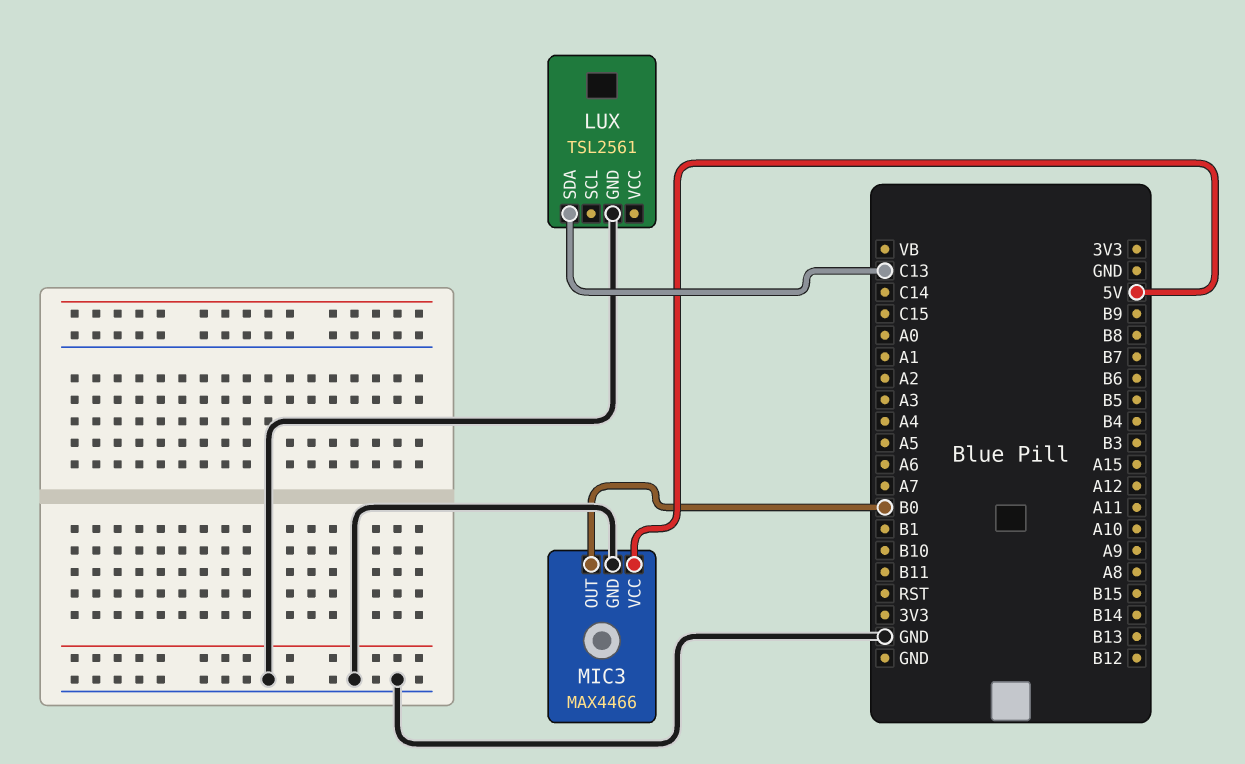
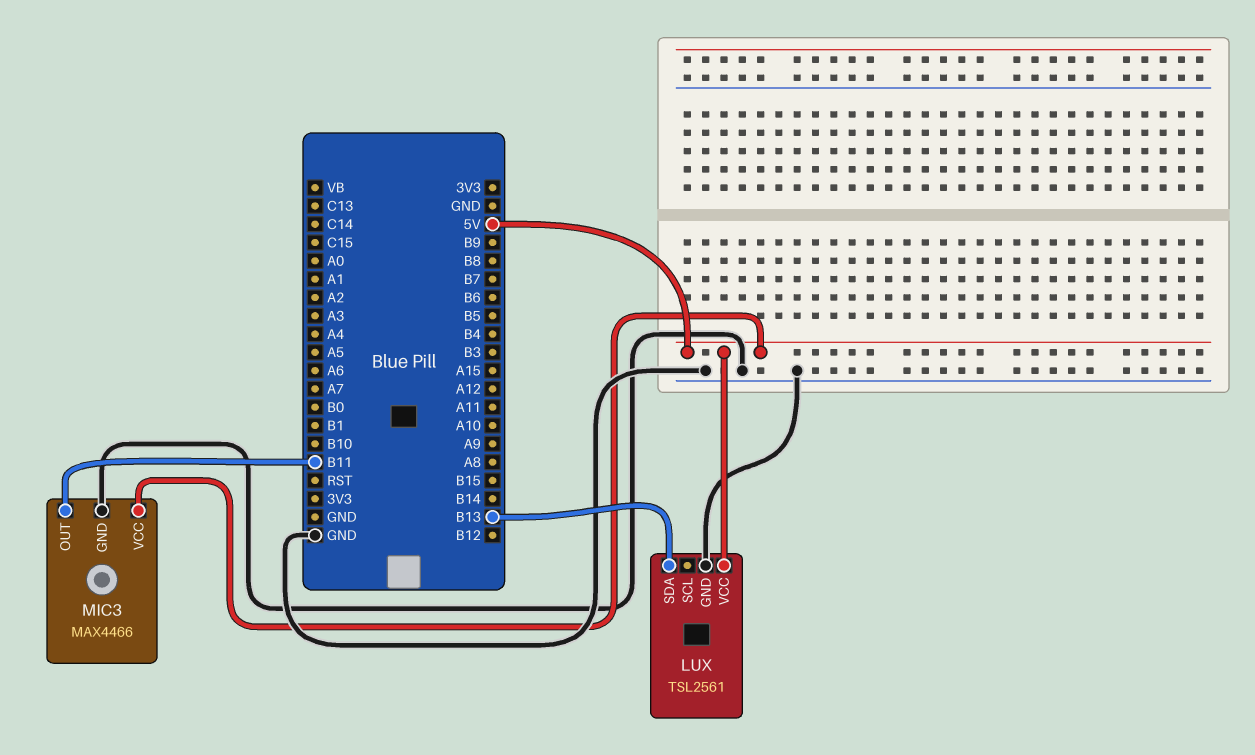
LUX pin SDA: C13 -> B13
LUX pin VCC: none -> 5V
MIC3 pin OUT: B0 -> B11

